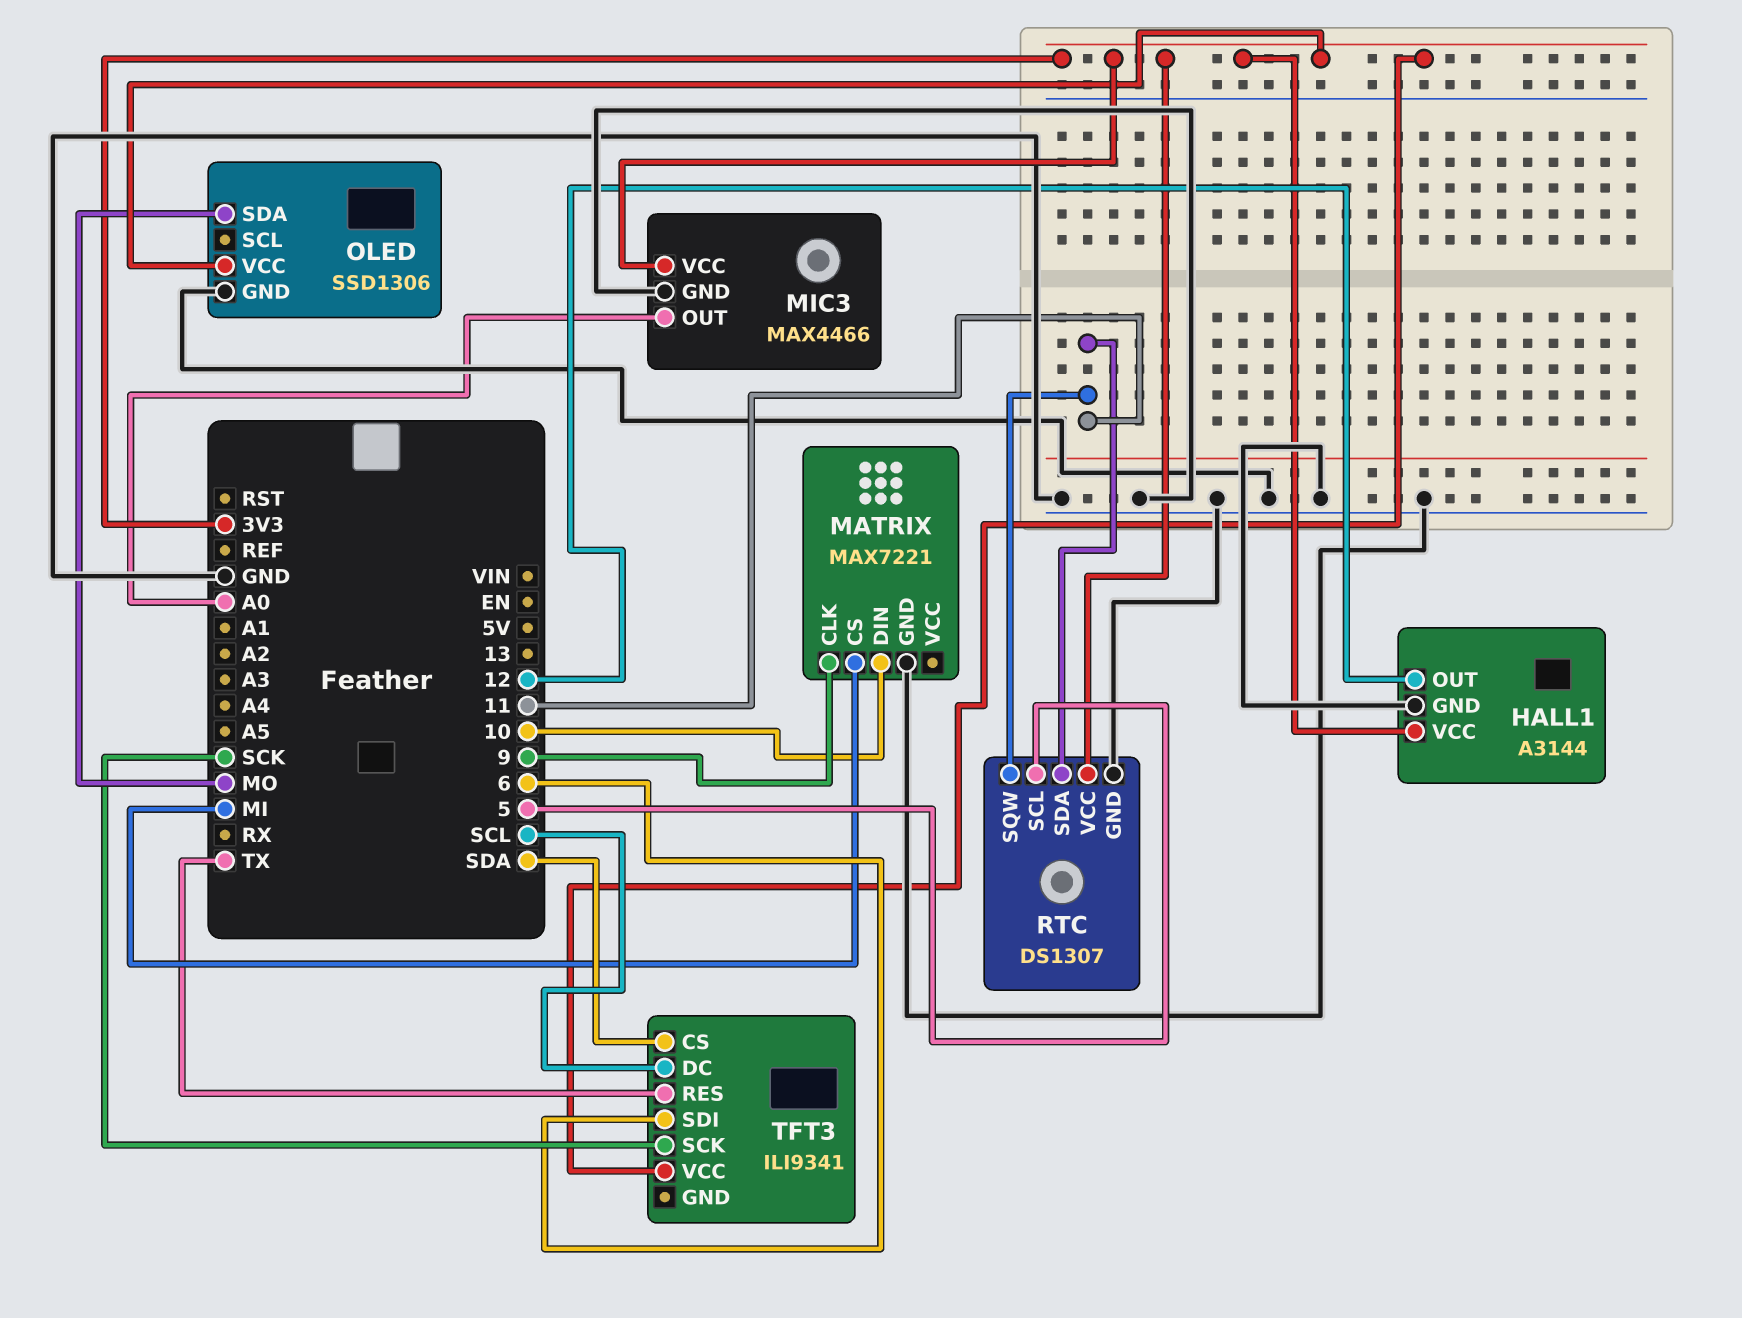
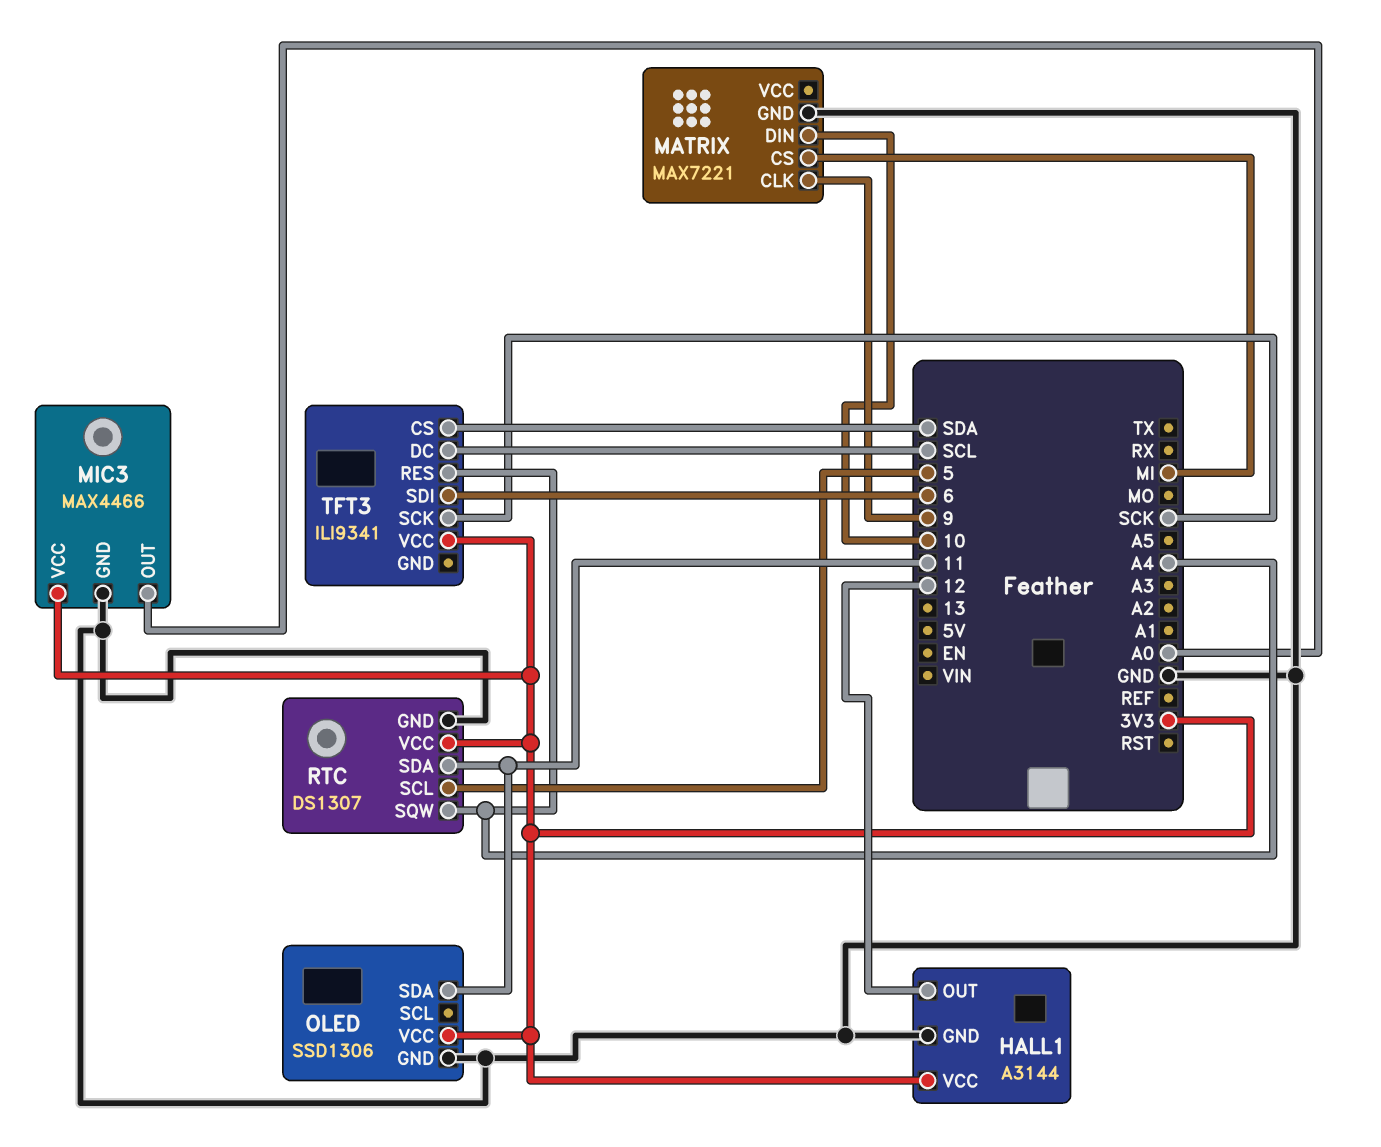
OLED pin SDA: MO -> 11
RTC pin SQW: 11 -> A4
TFT3 pin RES: TX -> A4

